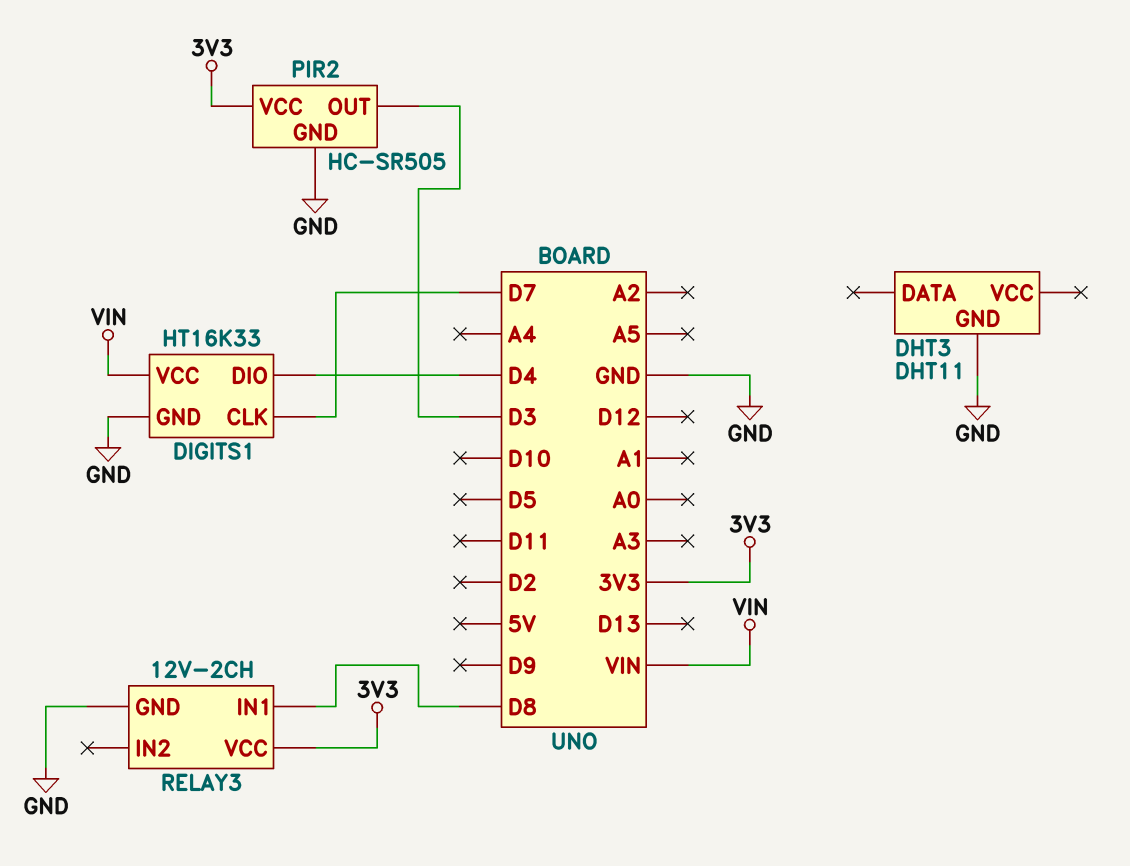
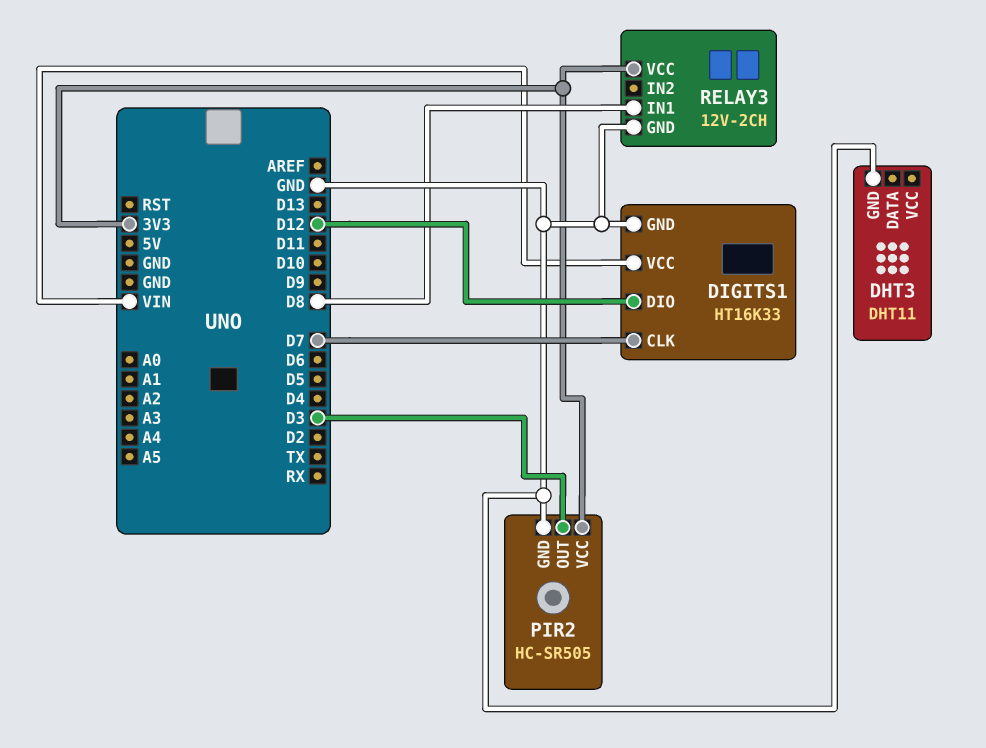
DIGITS1 pin DIO: D4 -> D12

